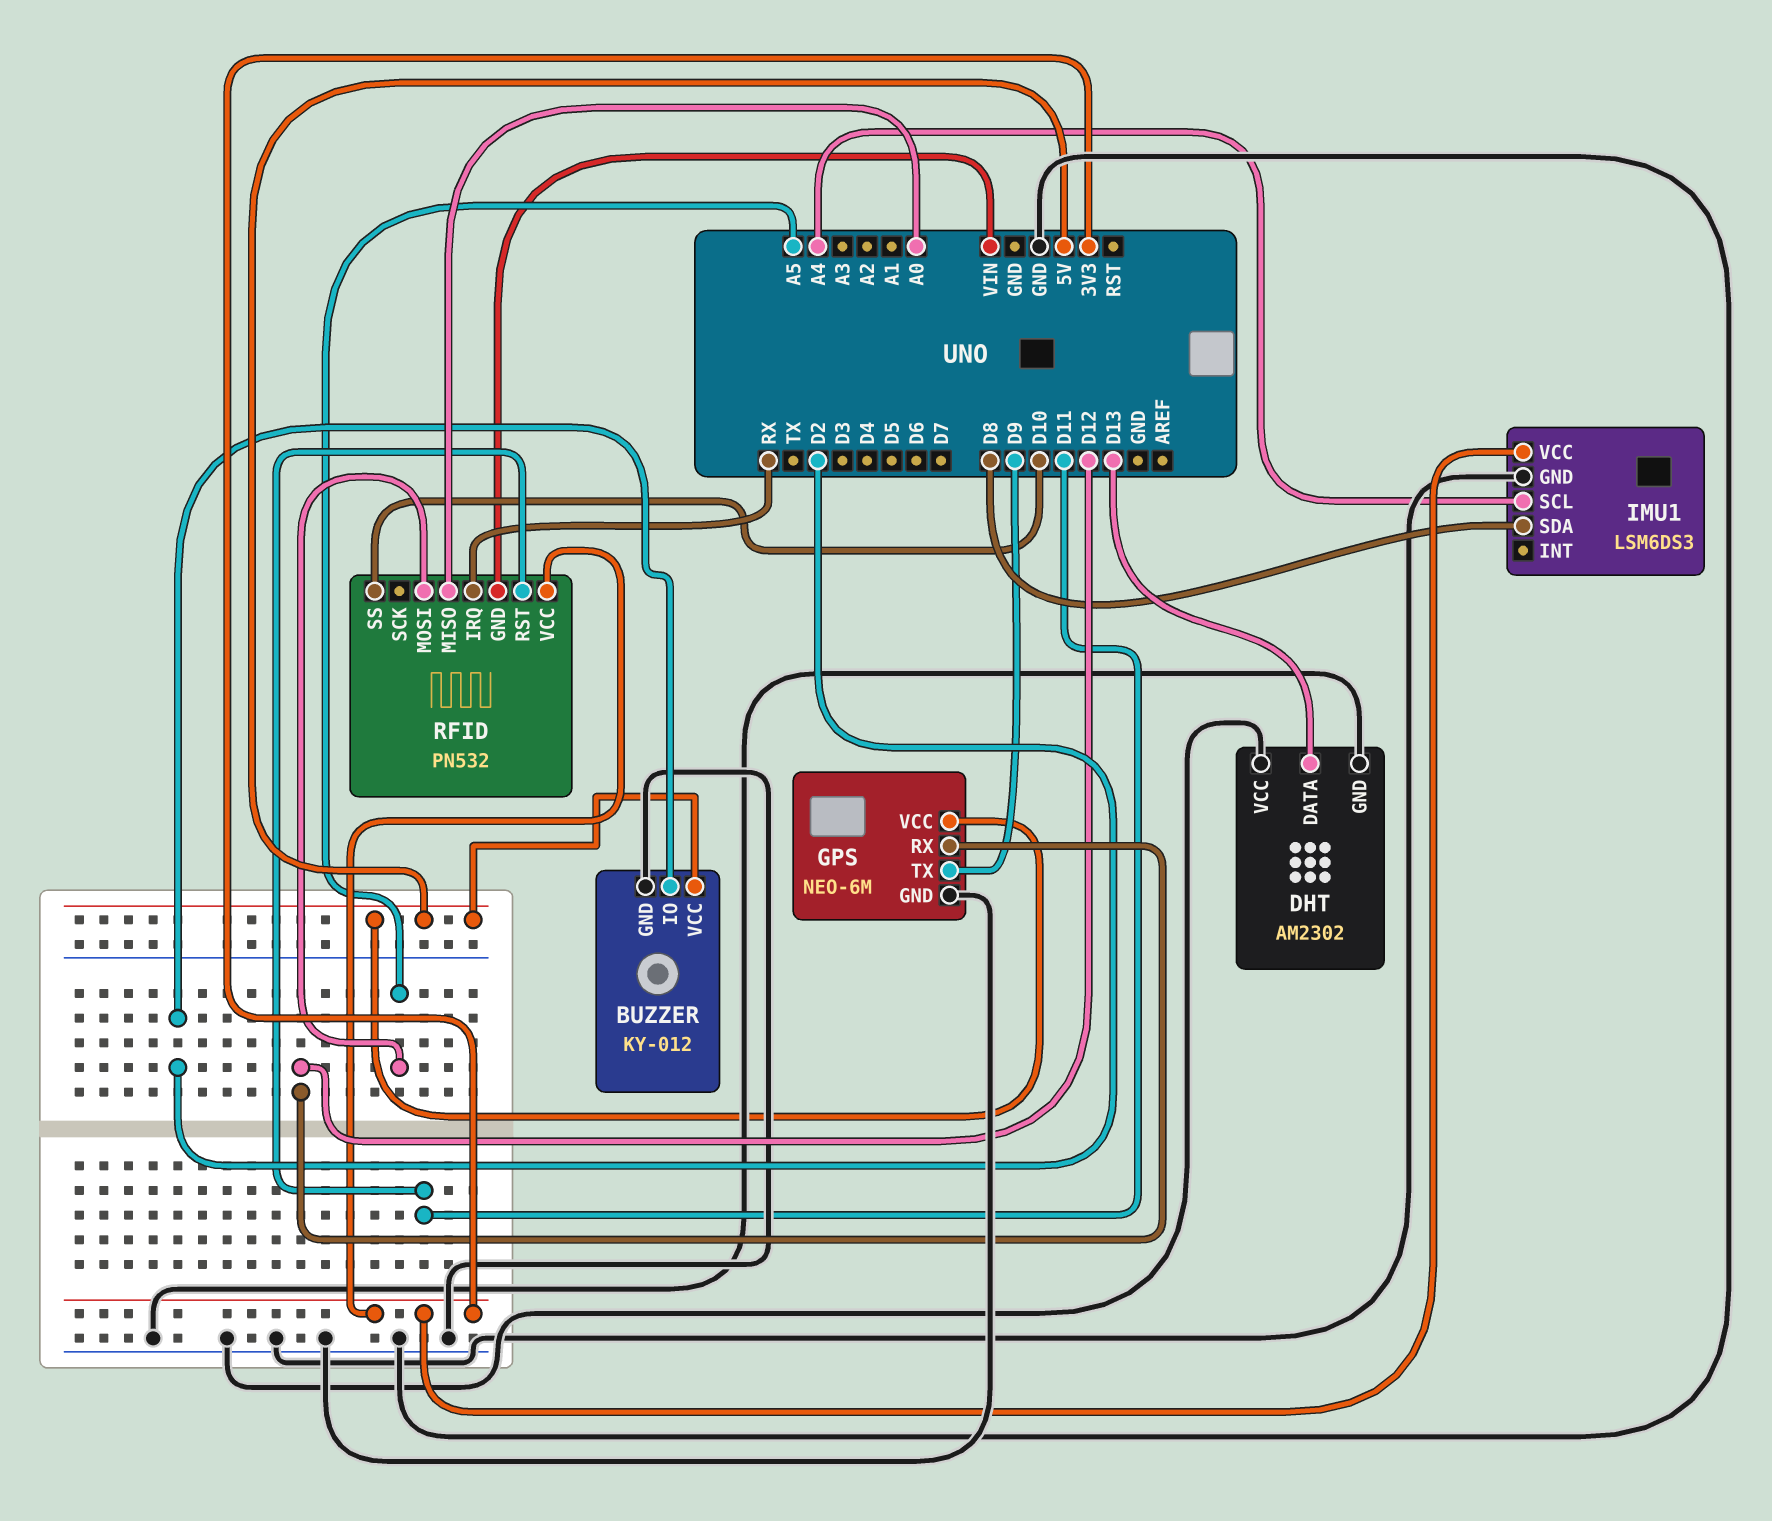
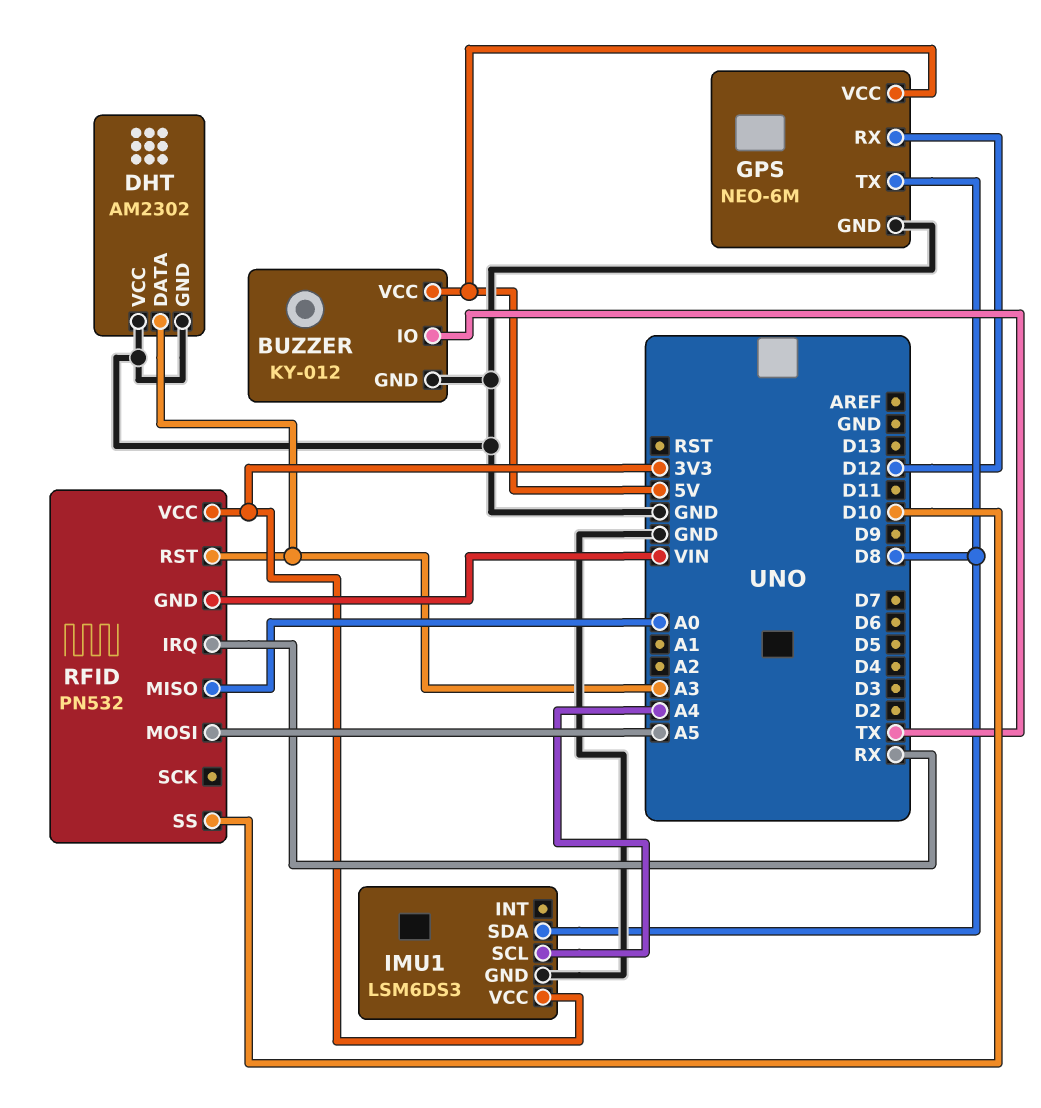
BUZZER pin IO: D2 -> TX
DHT pin DATA: D13 -> A3
GPS pin TX: D9 -> D8
RFID pin RST: D11 -> A3

